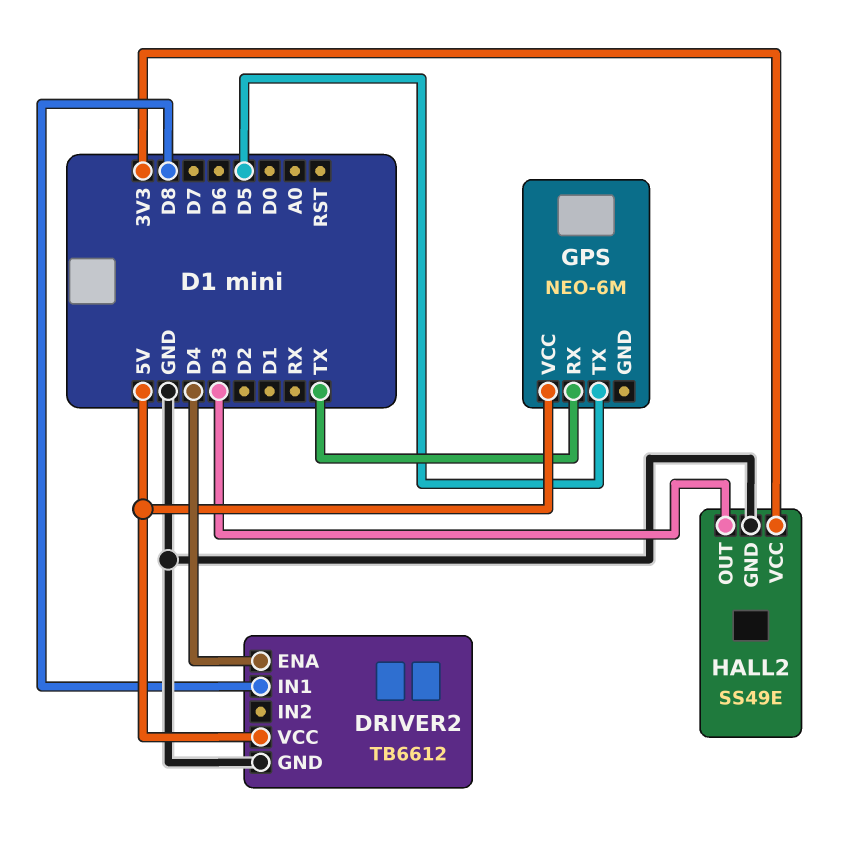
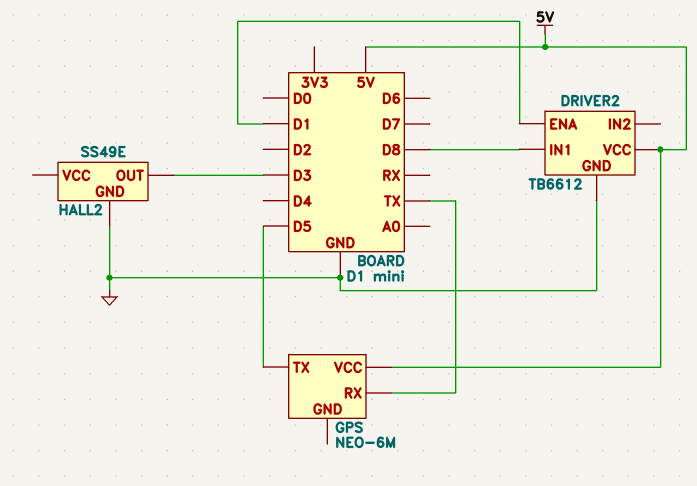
DRIVER2 pin ENA: D4 -> D1
HALL2 pin VCC: 3V3 -> none

